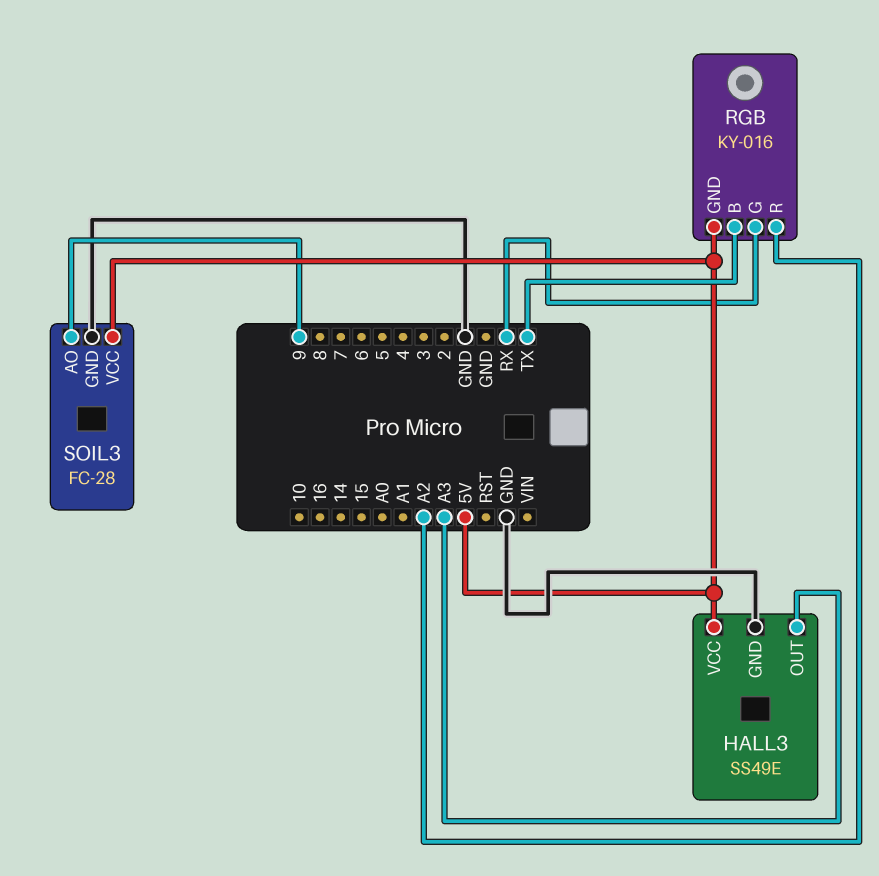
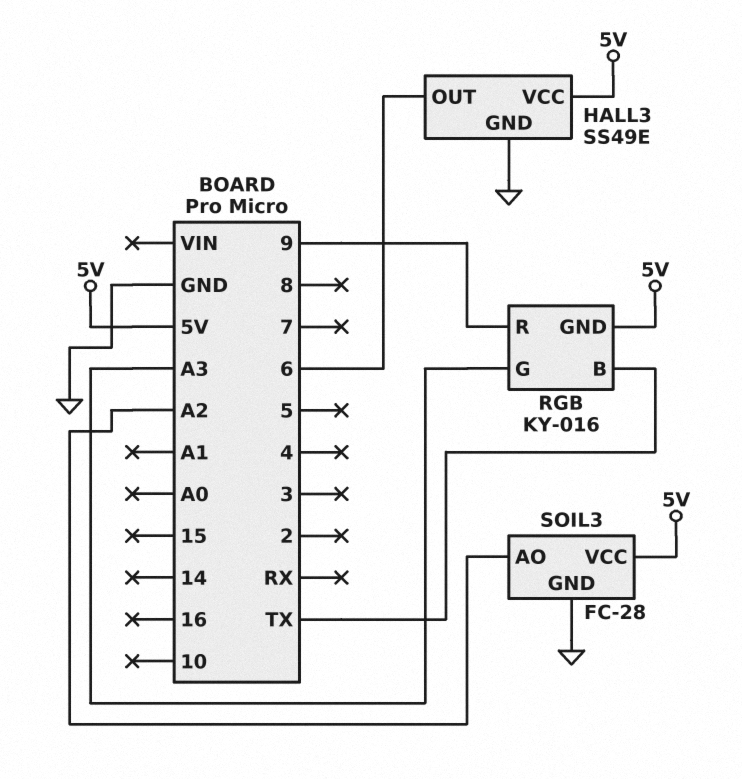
HALL3 pin OUT: A3 -> 6
RGB pin G: RX -> A3
RGB pin R: A2 -> 9
SOIL3 pin AO: 9 -> A2

